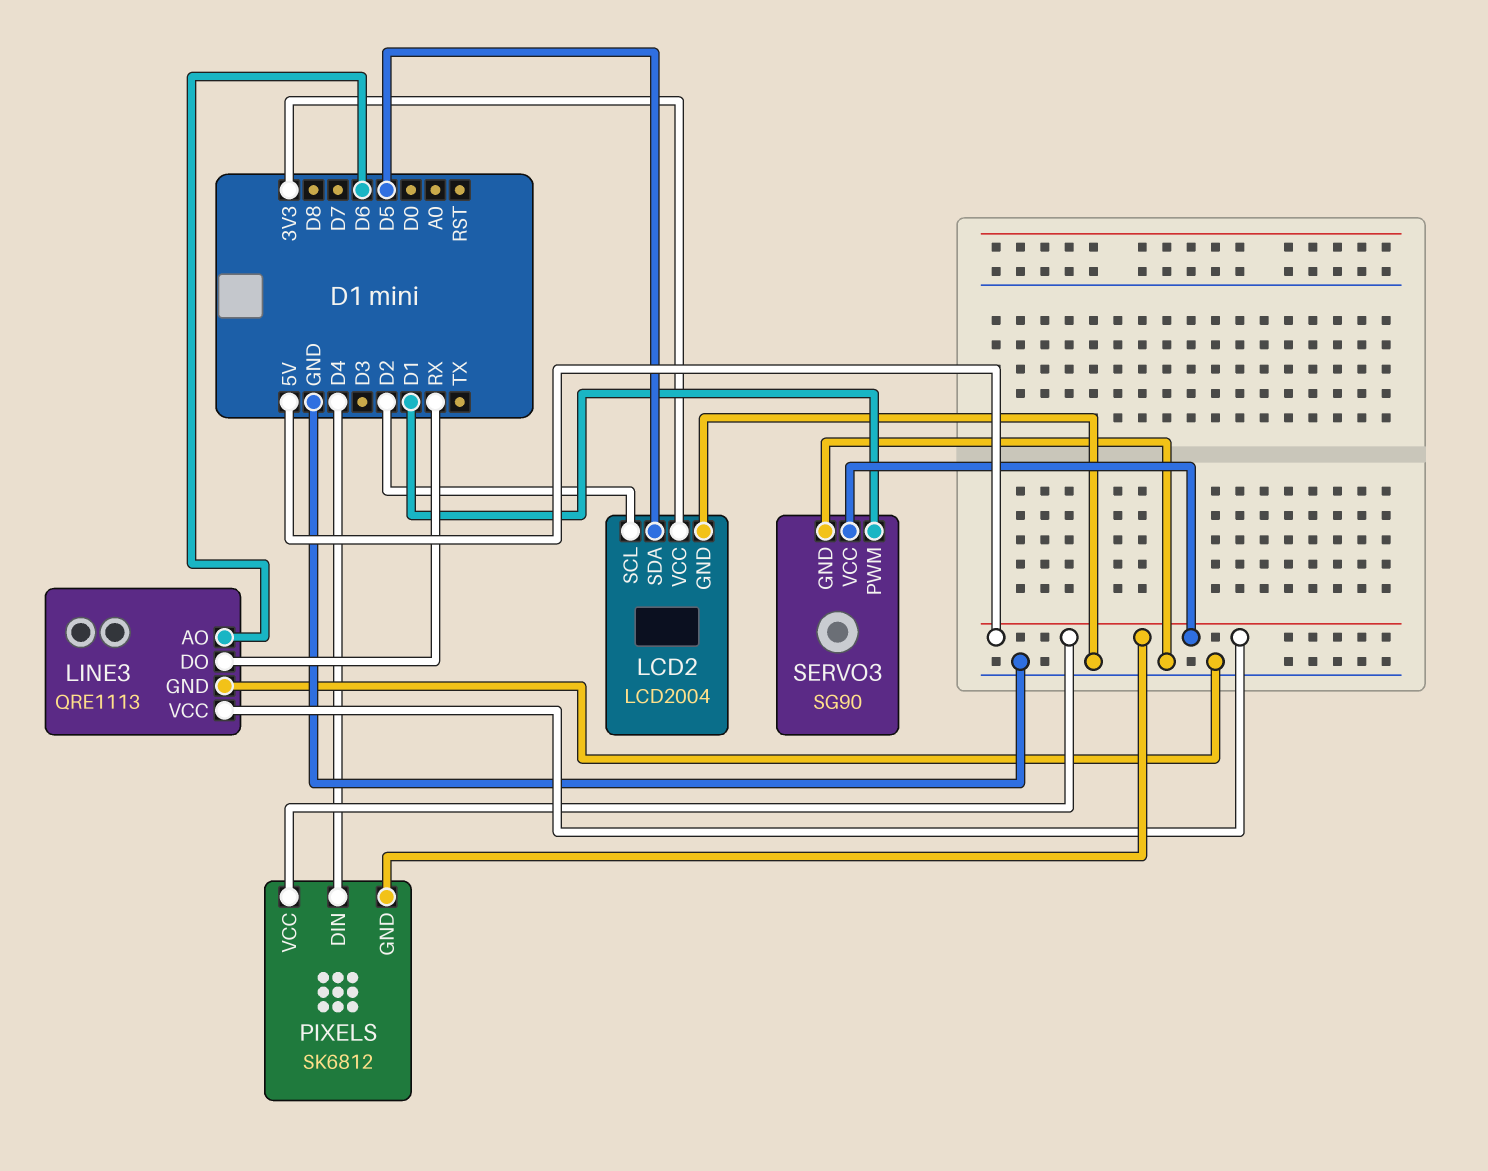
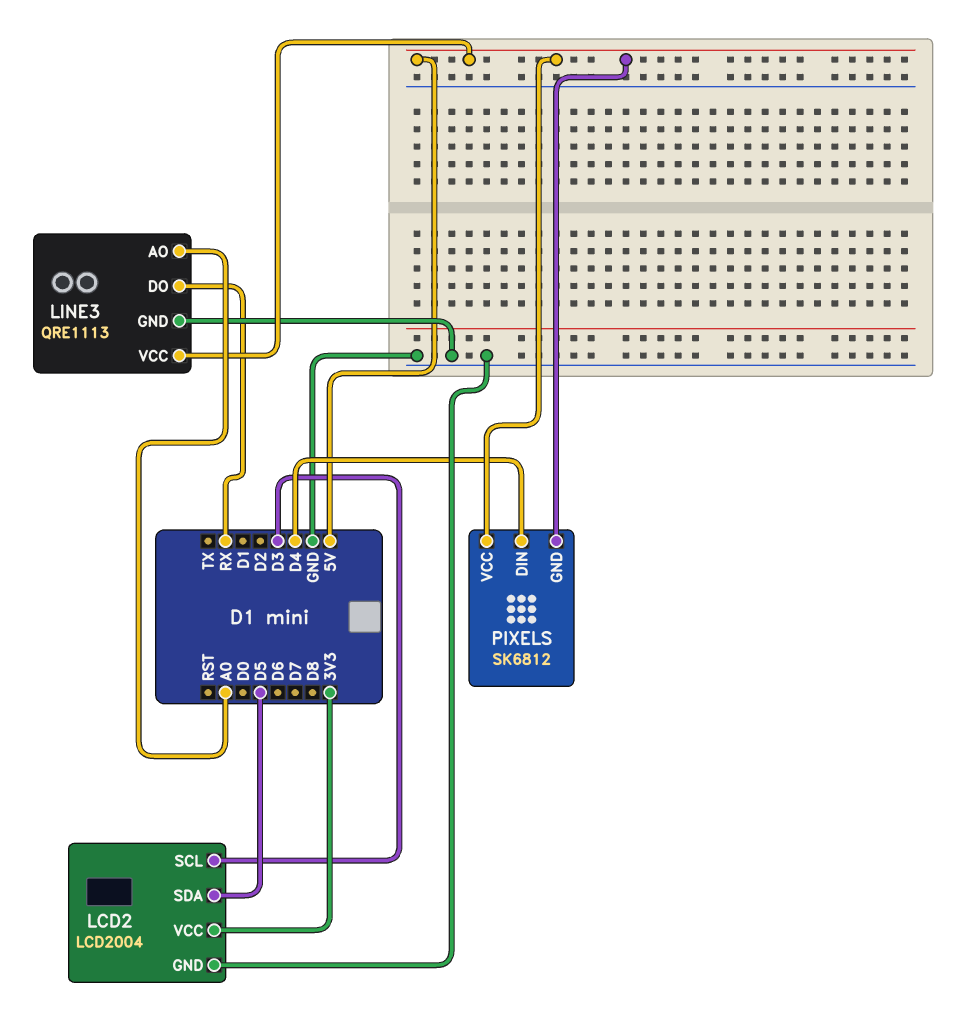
LCD2 pin SCL: D2 -> D3
LINE3 pin AO: D6 -> A0
SERVO3: SG90 -> none
SERVO3 pin GND: GND -> none
SERVO3 pin PWM: D1 -> none
SERVO3 pin VCC: 5V -> none

